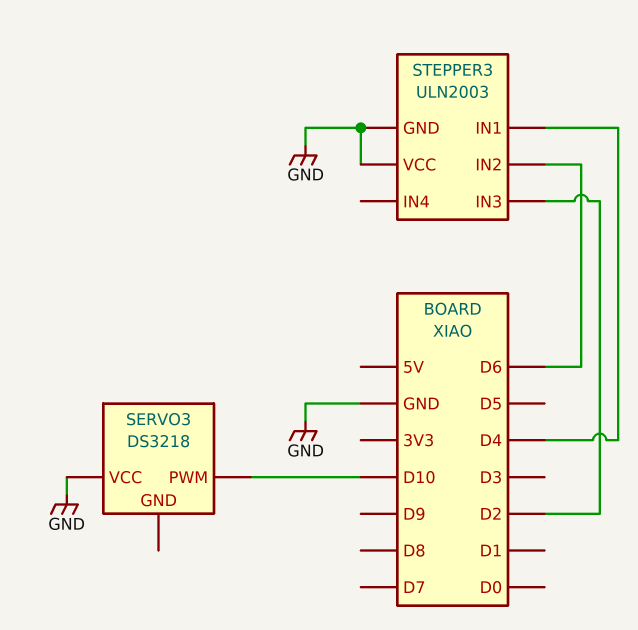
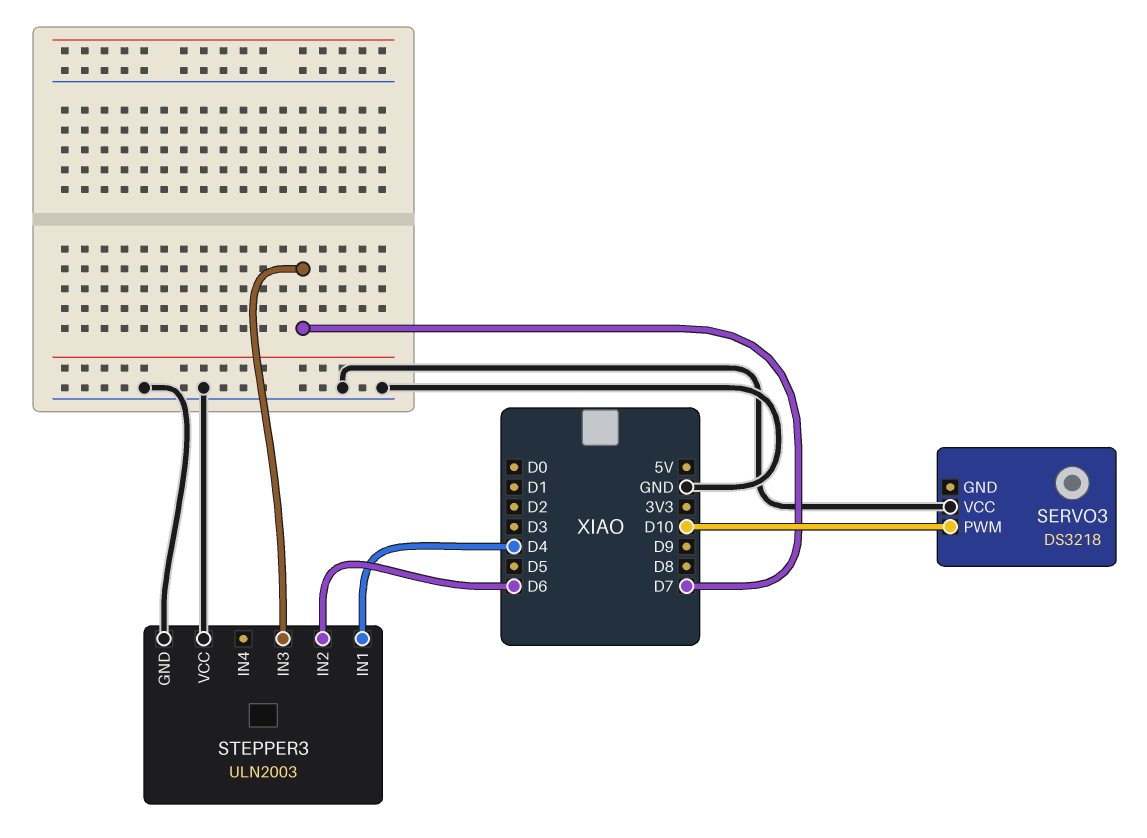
STEPPER3 pin IN3: D2 -> D7

